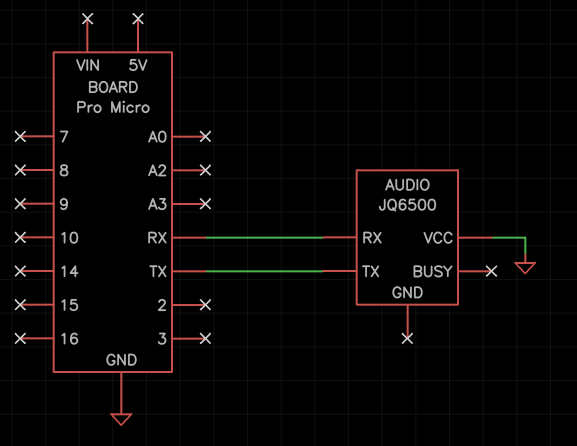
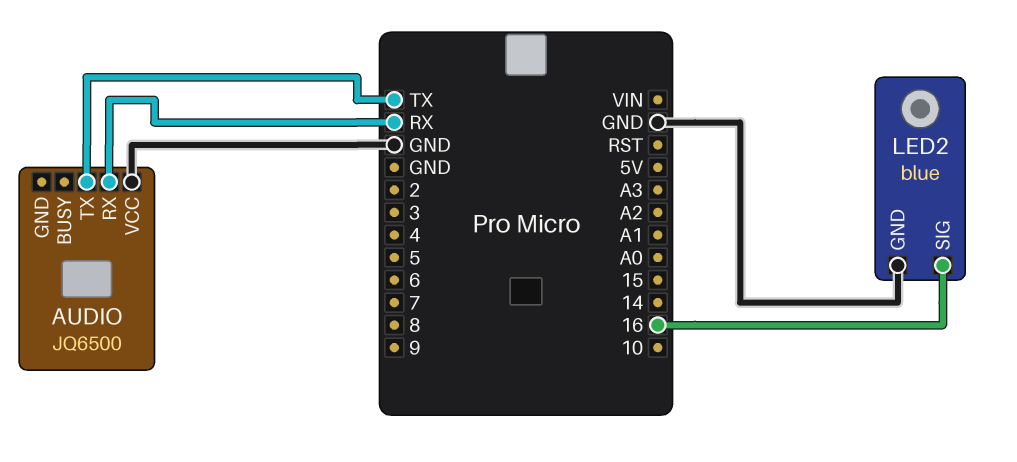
LED2: none -> blue
LED2 pin GND: none -> GND
LED2 pin SIG: none -> 16

